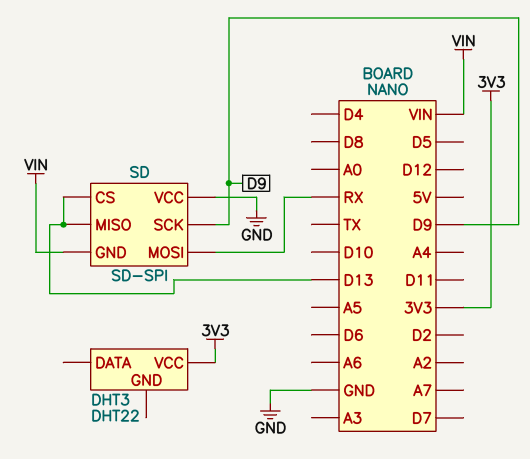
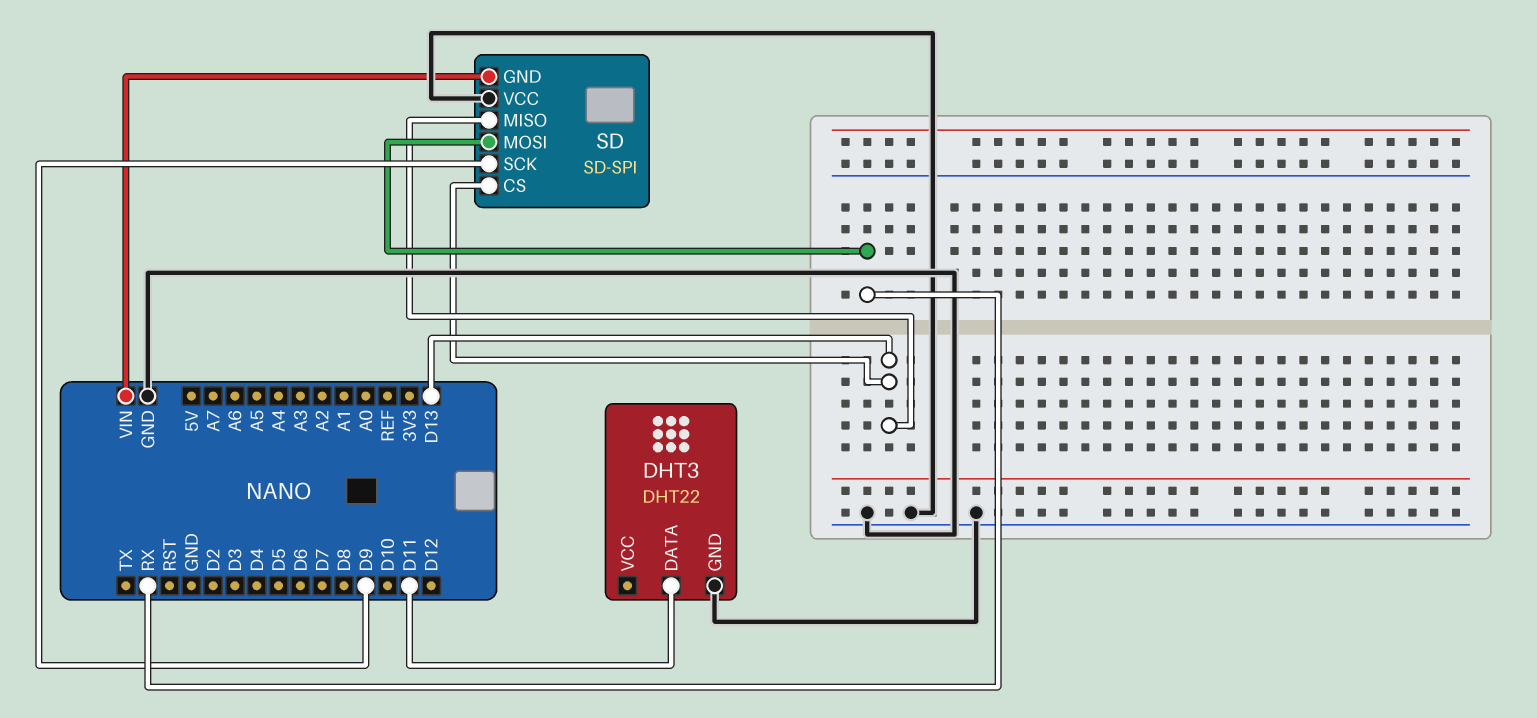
DHT3 pin DATA: none -> D11
DHT3 pin GND: none -> GND
DHT3 pin VCC: 3V3 -> none

